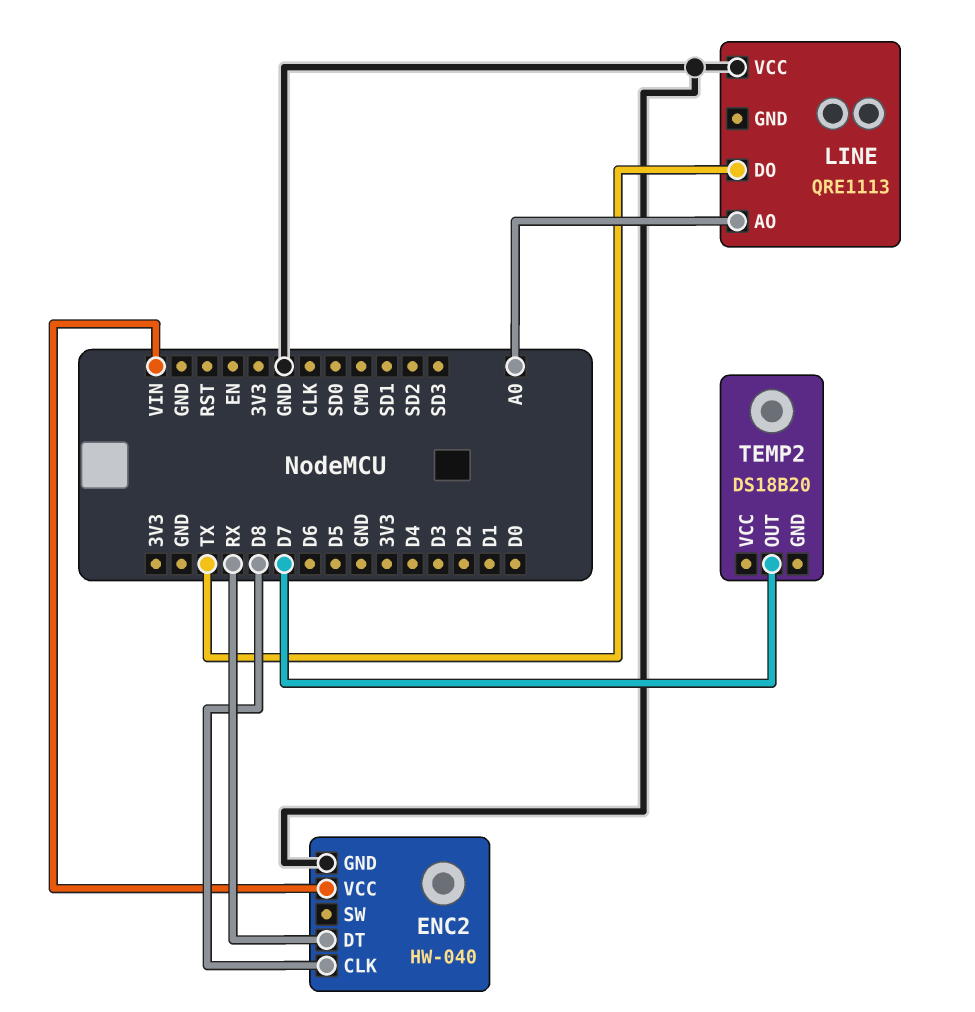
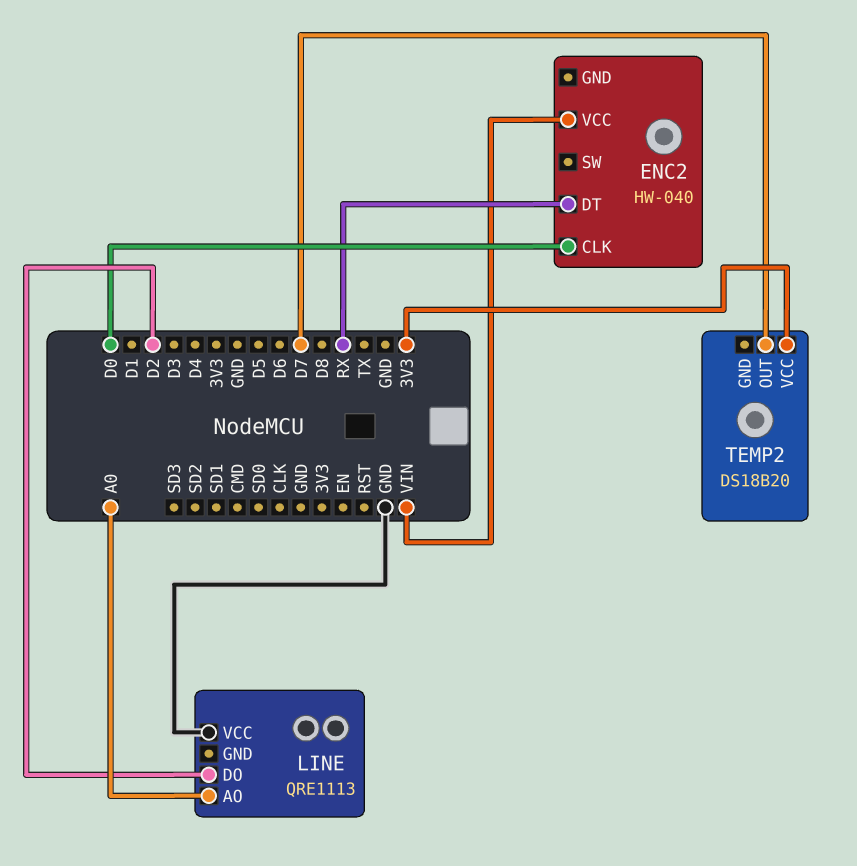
ENC2 pin CLK: D8 -> D0
ENC2 pin GND: GND -> none
LINE pin DO: TX -> D2
TEMP2 pin VCC: none -> 3V3

